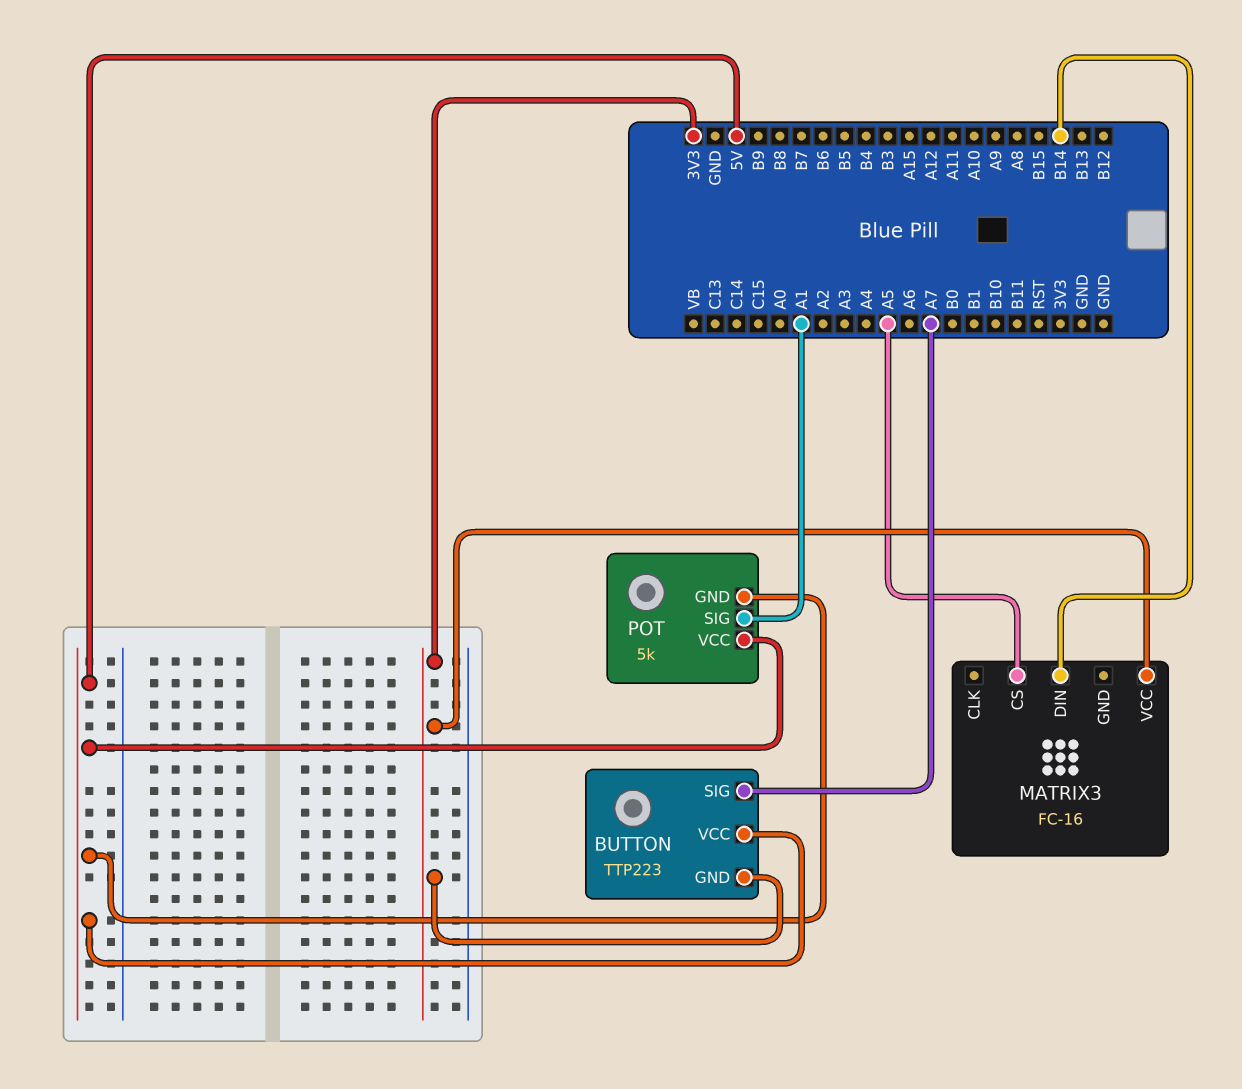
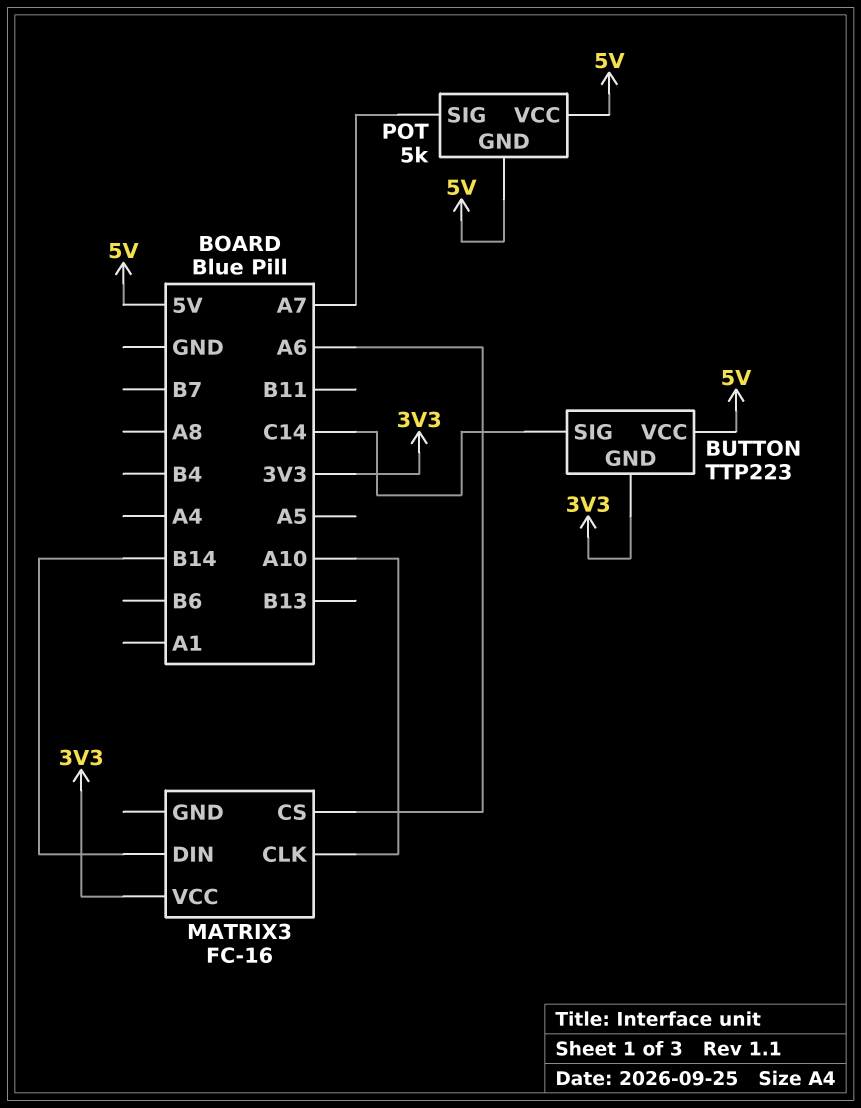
BUTTON pin SIG: A7 -> C14
MATRIX3 pin CLK: none -> A10
MATRIX3 pin CS: A5 -> A6
POT pin SIG: A1 -> A7

